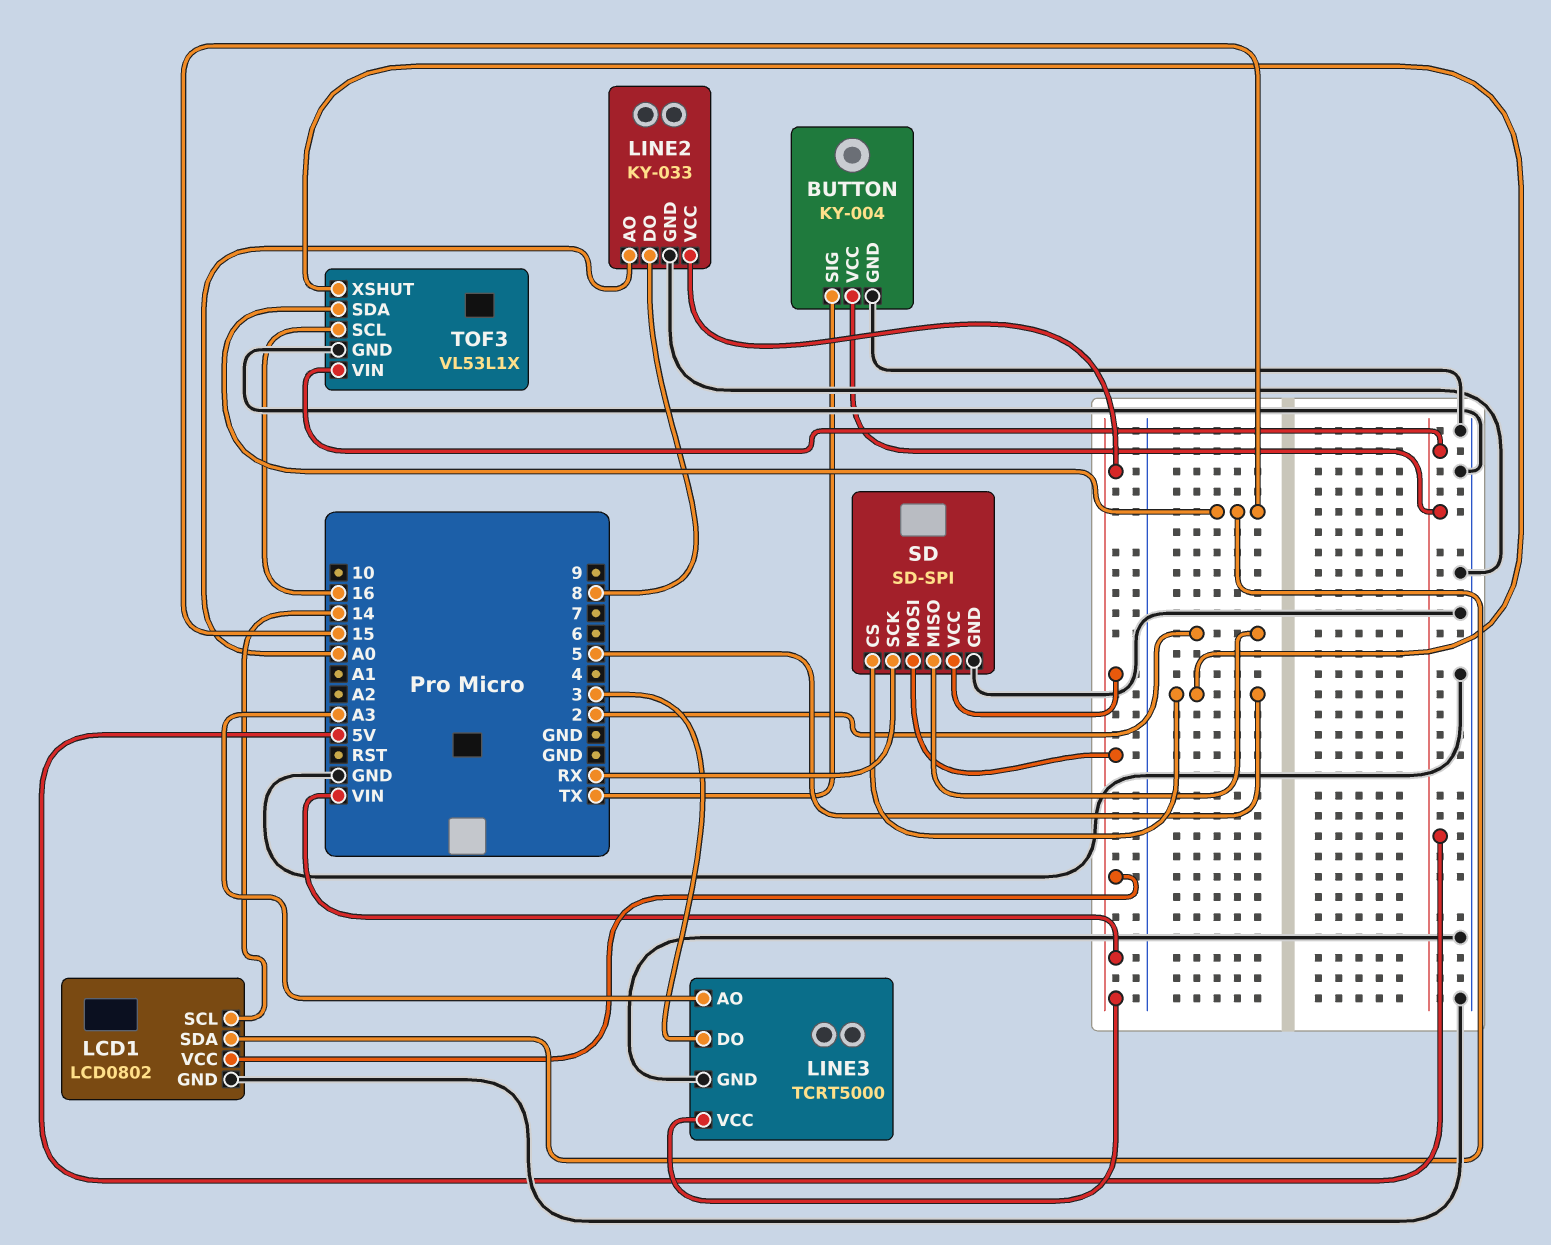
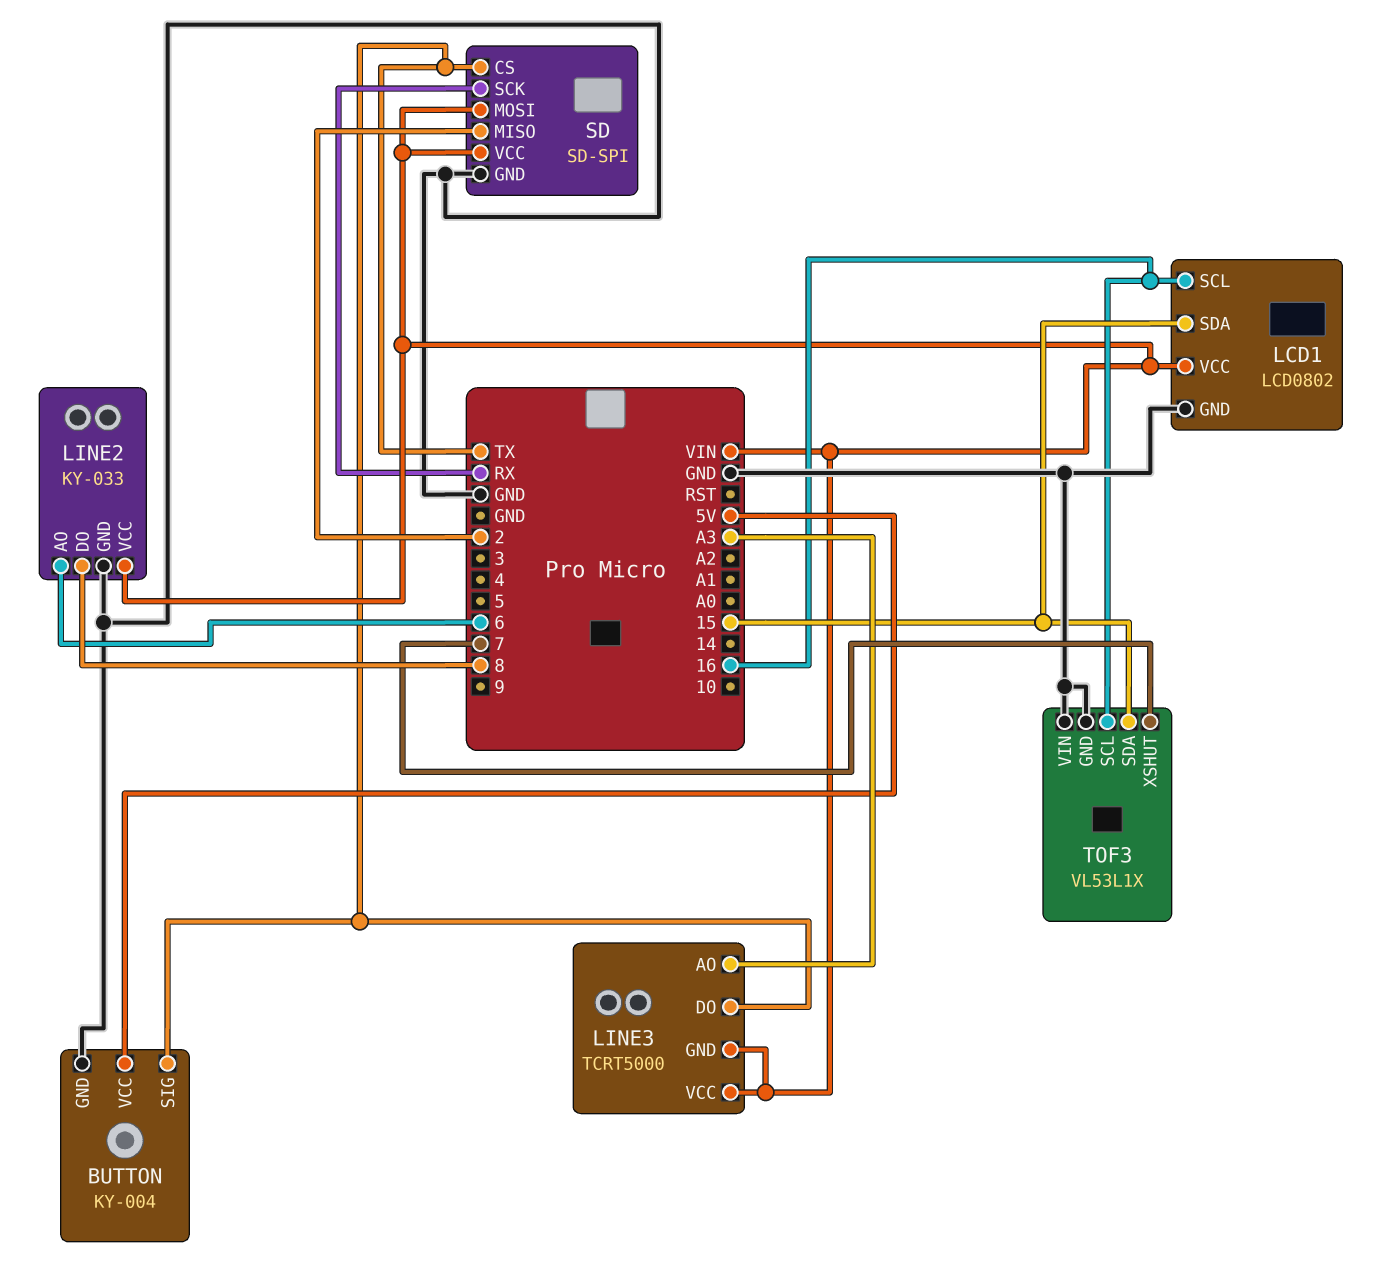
LCD1 pin SCL: 14 -> 16
LINE2 pin AO: A0 -> 6
LINE3 pin DO: 3 -> TX
LINE3 pin GND: GND -> VIN
SD pin CS: 5 -> TX
TOF3 pin VIN: 5V -> GND
TOF3 pin XSHUT: 5 -> 7

